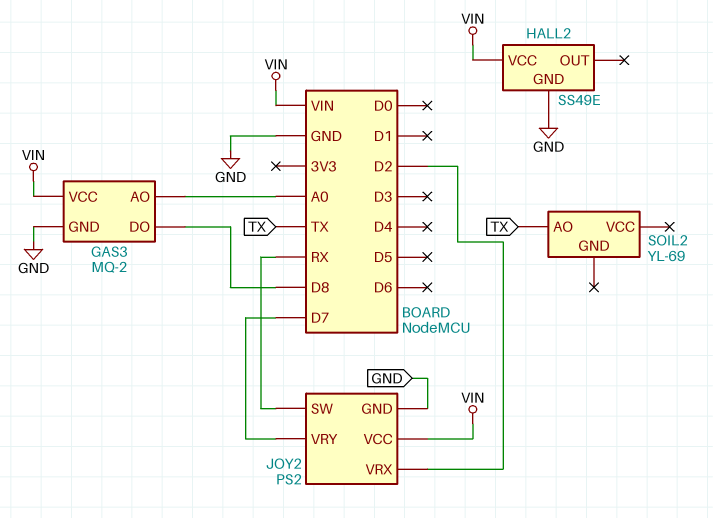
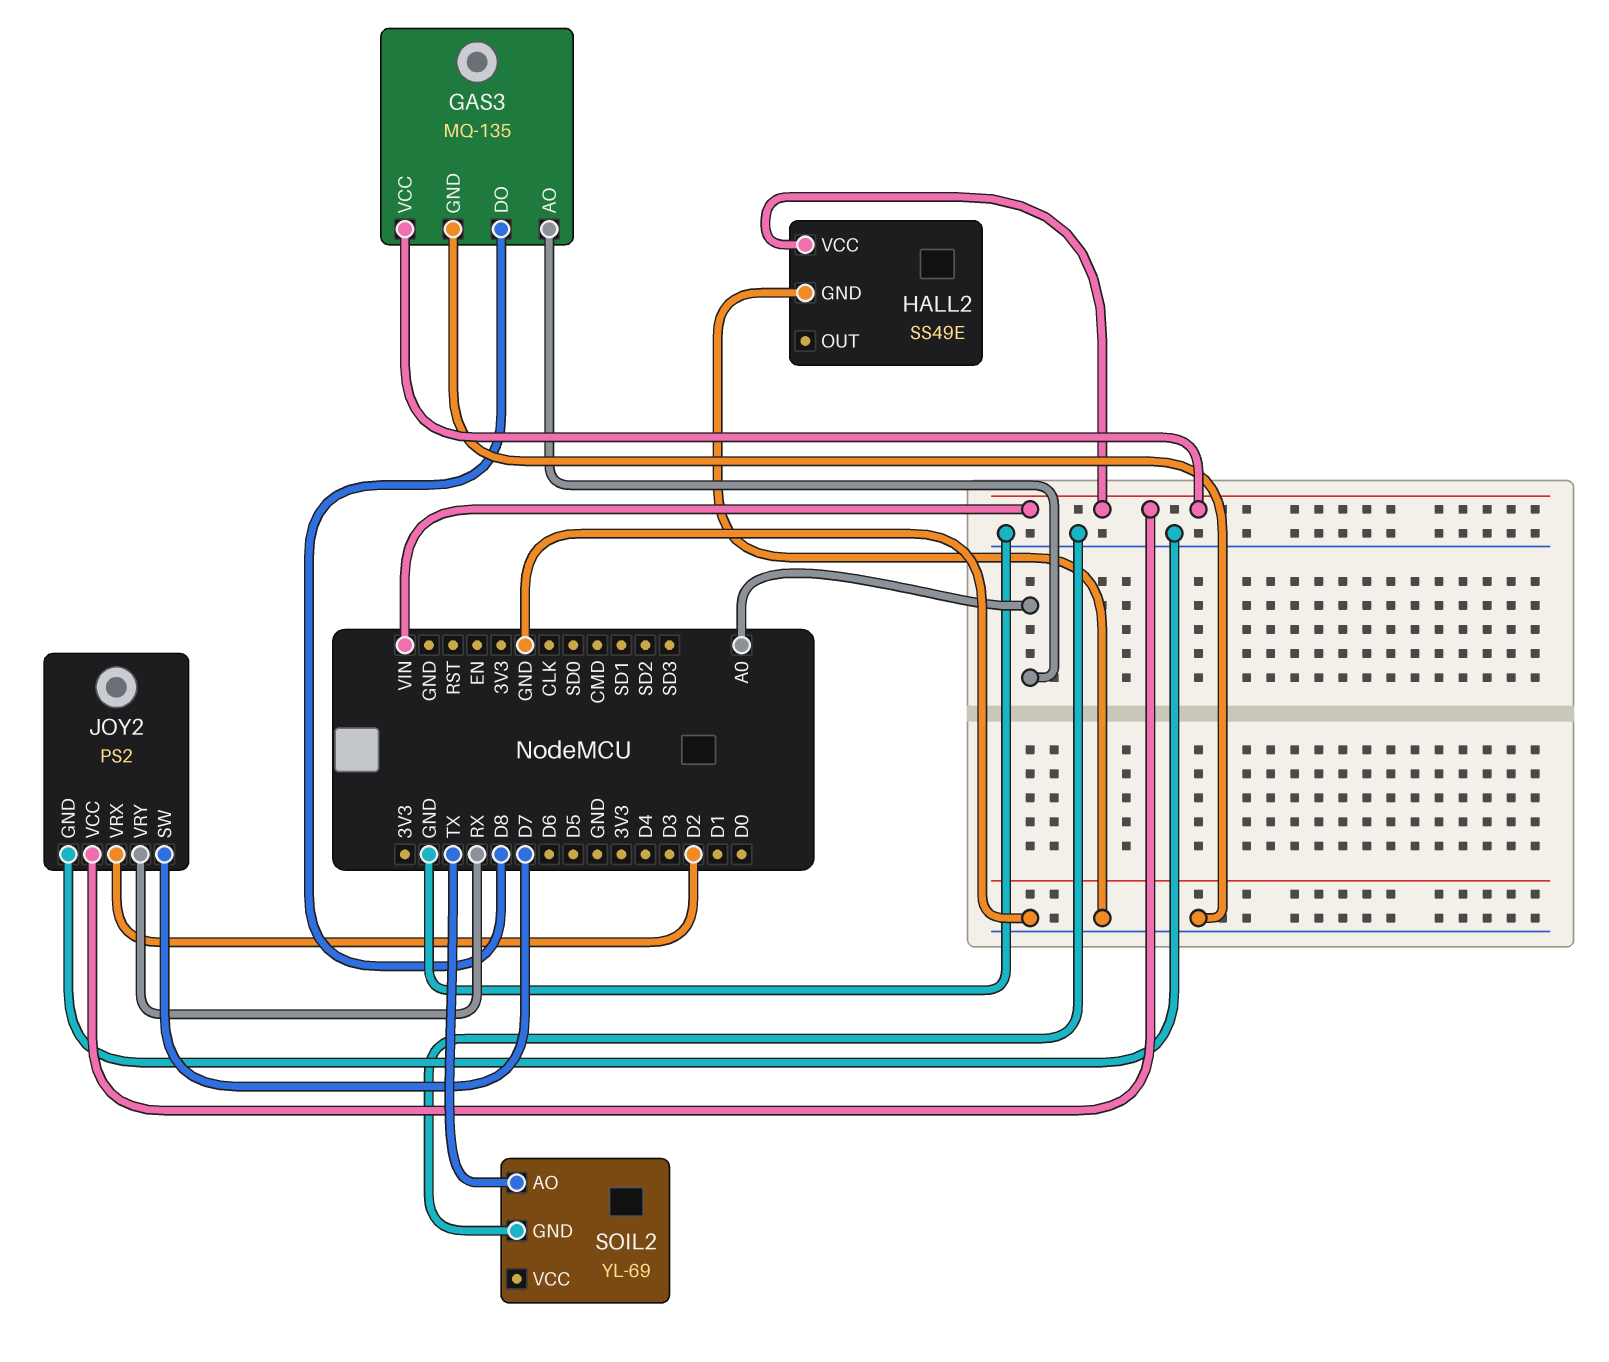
GAS3: MQ-2 -> MQ-135
JOY2 pin SW: RX -> D7
JOY2 pin VRY: D7 -> RX
SOIL2 pin GND: none -> GND

